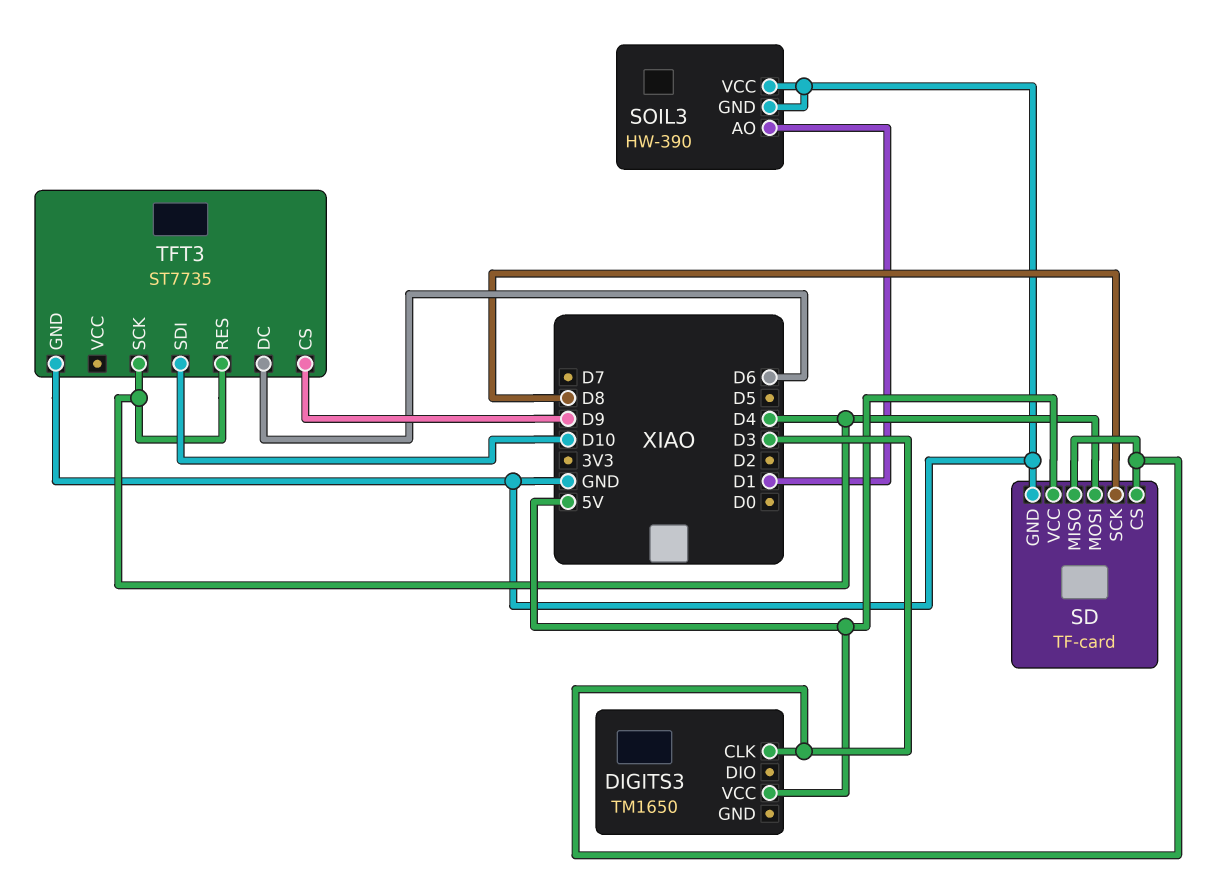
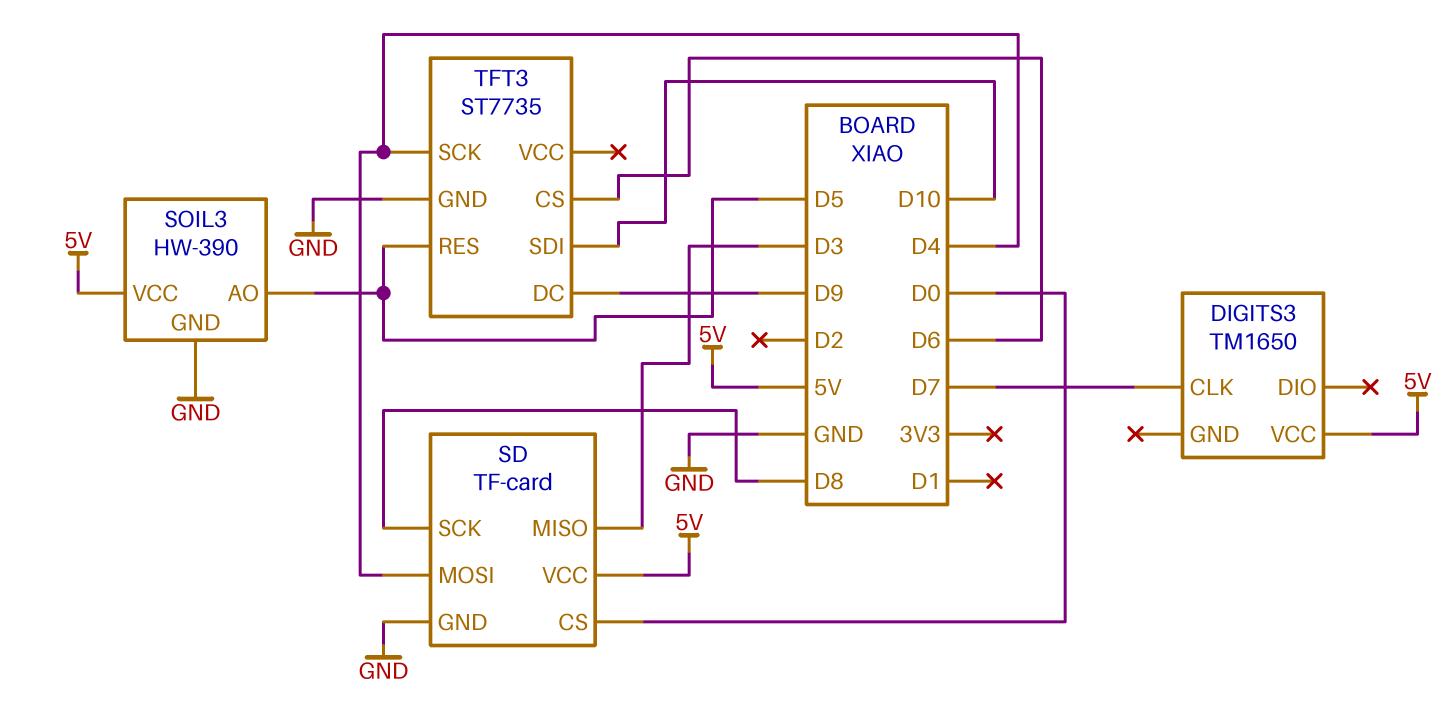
DIGITS3 pin CLK: D3 -> D7
SD pin CS: D3 -> D0
SOIL3 pin AO: D1 -> D5
SOIL3 pin VCC: GND -> 5V
TFT3 pin CS: D9 -> D6
TFT3 pin DC: D6 -> D9
TFT3 pin RES: D4 -> D5

